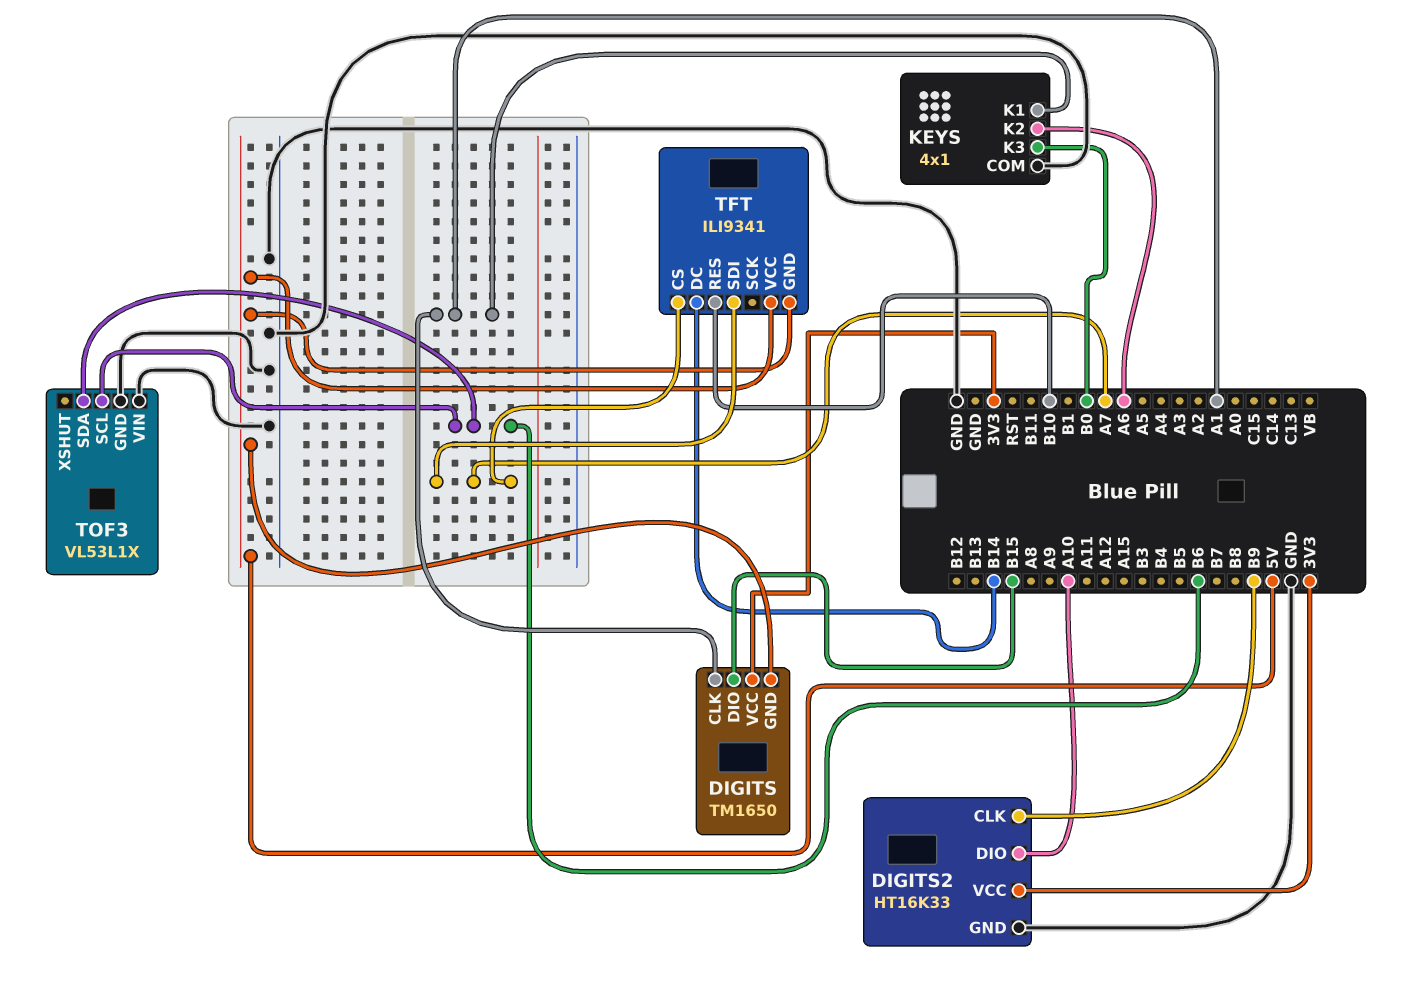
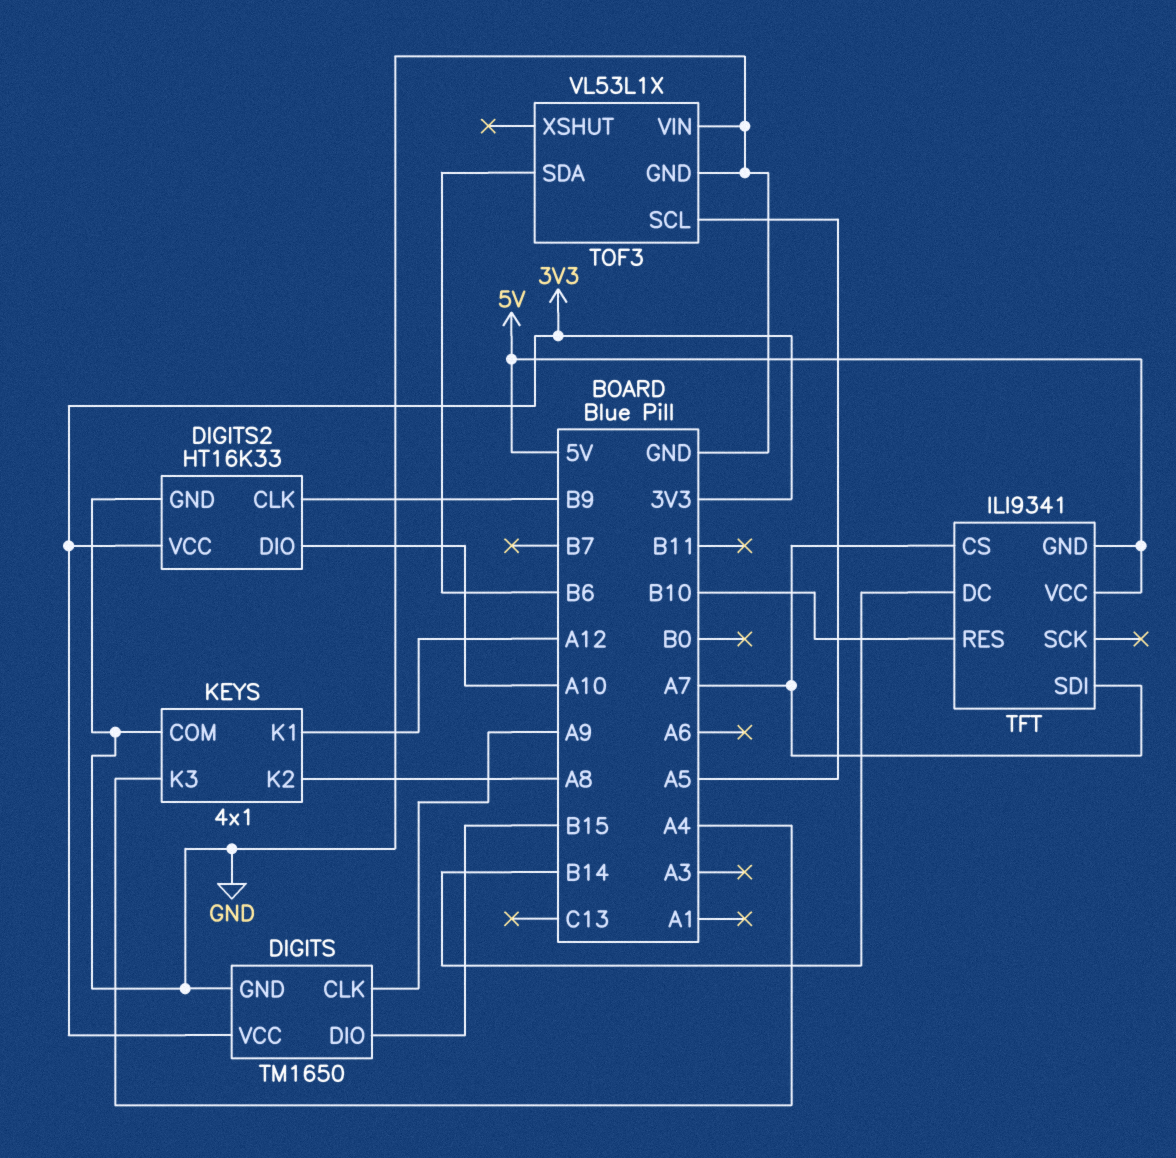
DIGITS pin CLK: A1 -> A9
DIGITS pin GND: 5V -> GND
KEYS pin K1: A1 -> A12
KEYS pin K2: A6 -> A8
KEYS pin K3: B0 -> A4
TOF3 pin SCL: B6 -> A5

